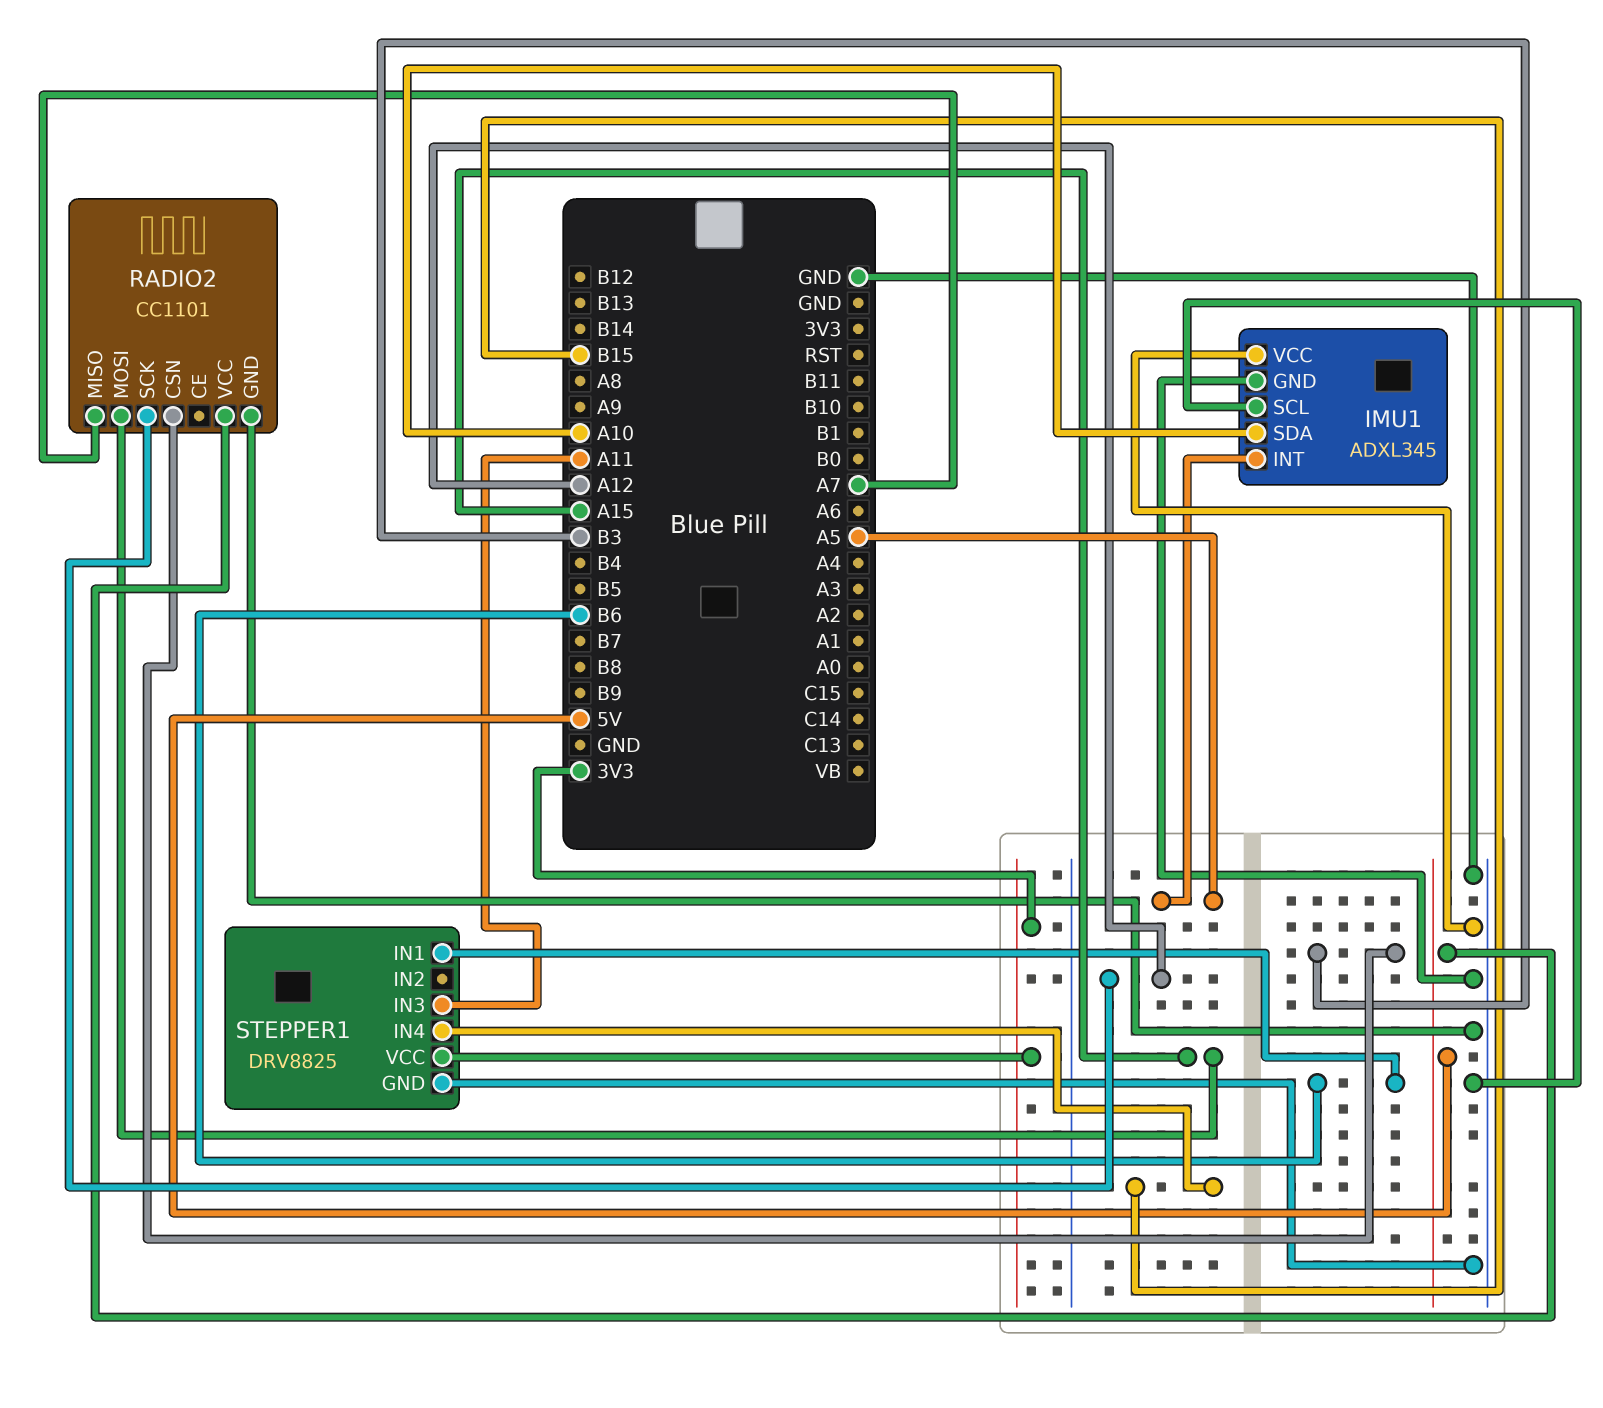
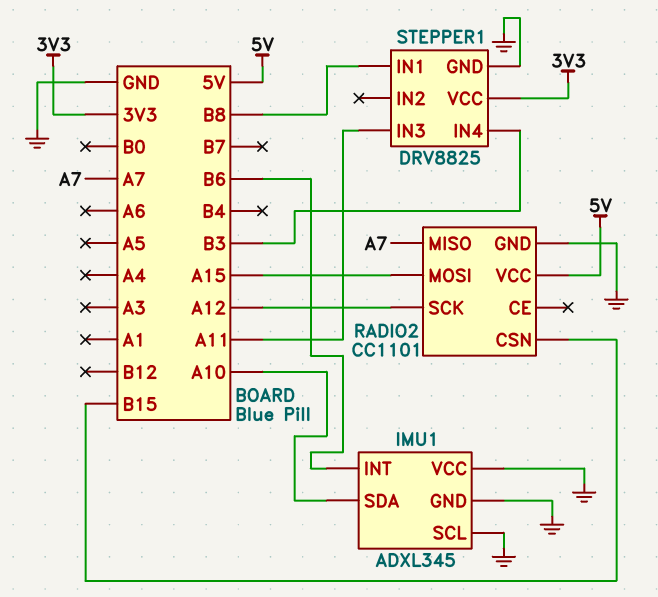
IMU1 pin INT: A5 -> B6
RADIO2 pin CSN: B3 -> B15
STEPPER1 pin IN1: B6 -> B8
STEPPER1 pin IN4: B15 -> B3

